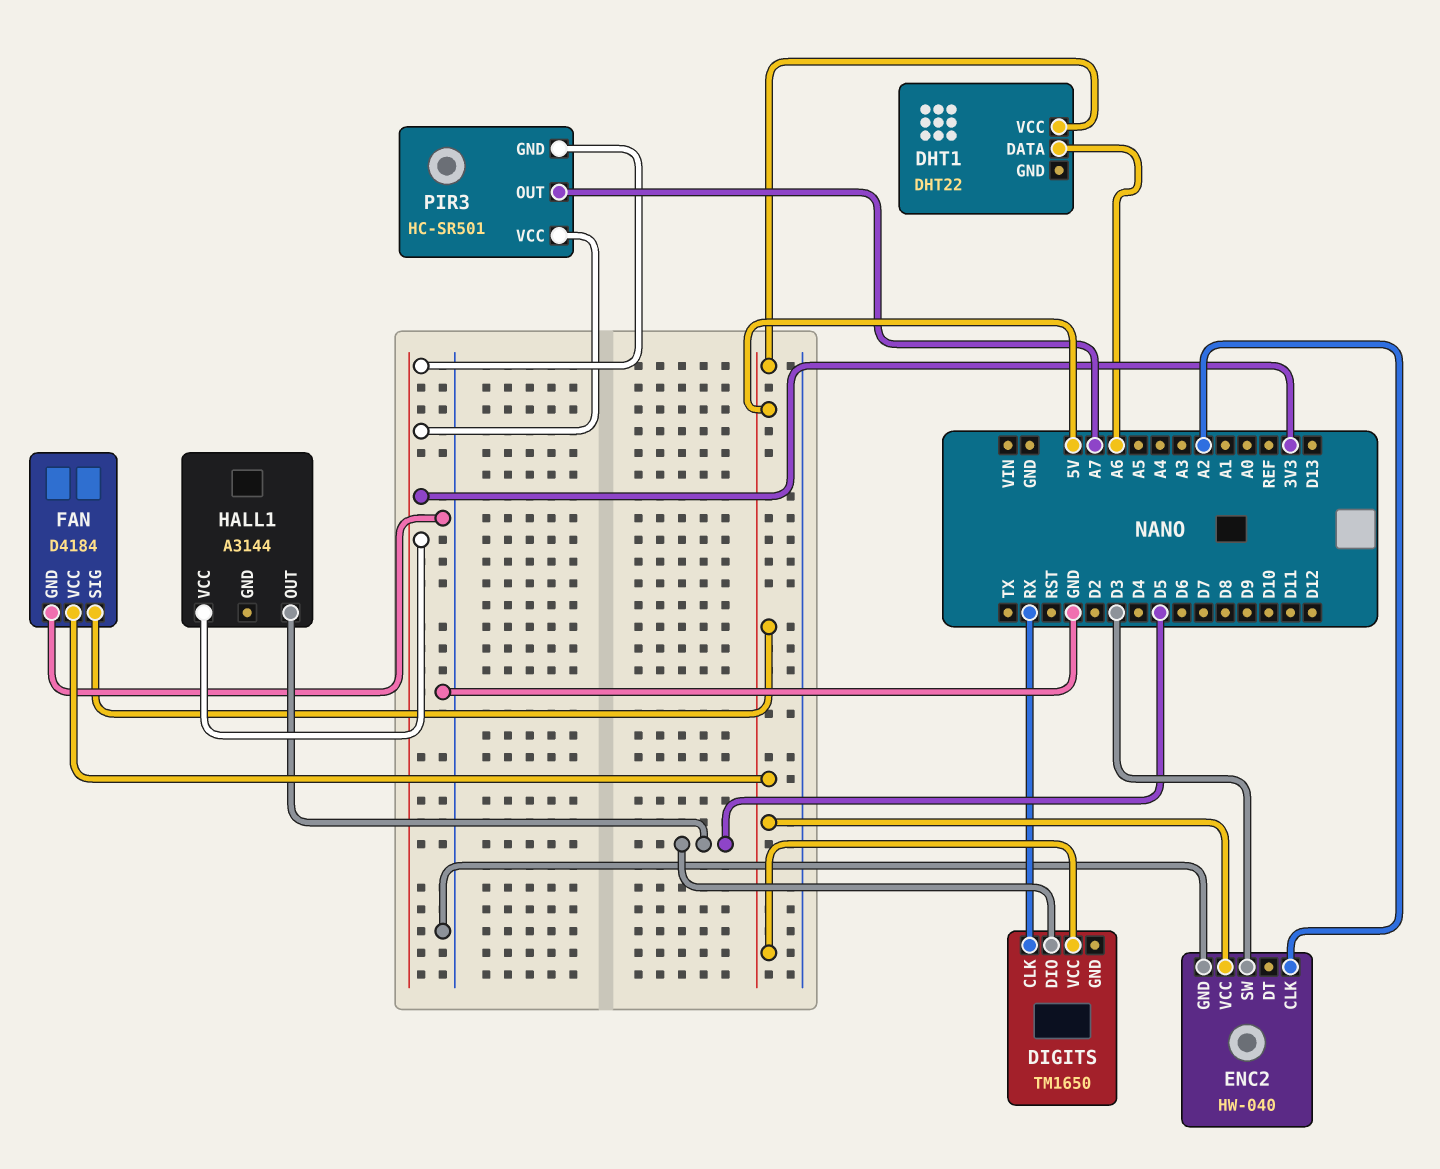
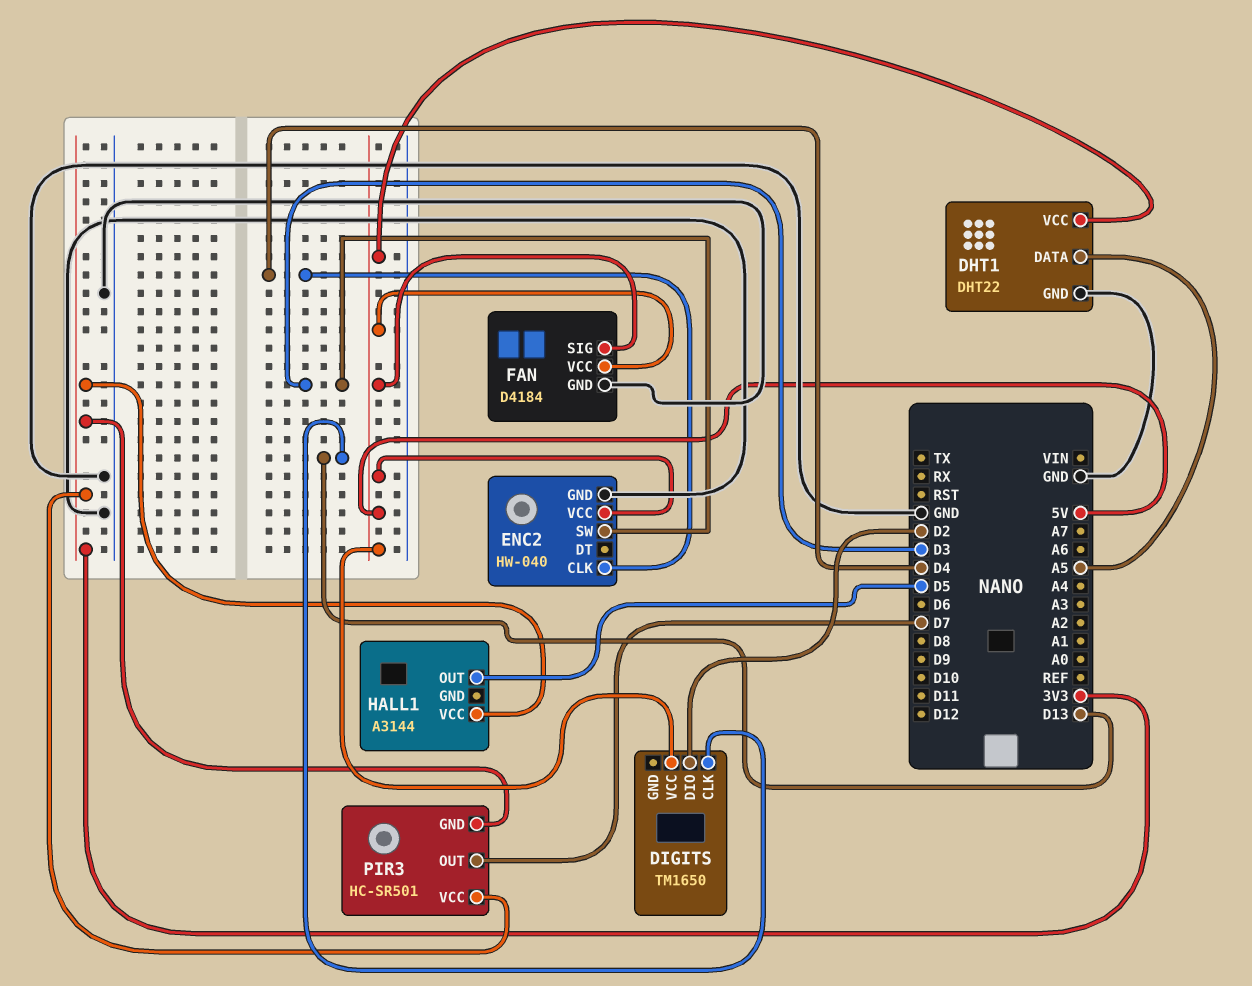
DHT1 pin DATA: A6 -> A5
DHT1 pin GND: none -> GND
DIGITS pin CLK: RX -> D13
DIGITS pin DIO: D5 -> D2
ENC2 pin CLK: A2 -> D4
PIR3 pin OUT: A7 -> D7

